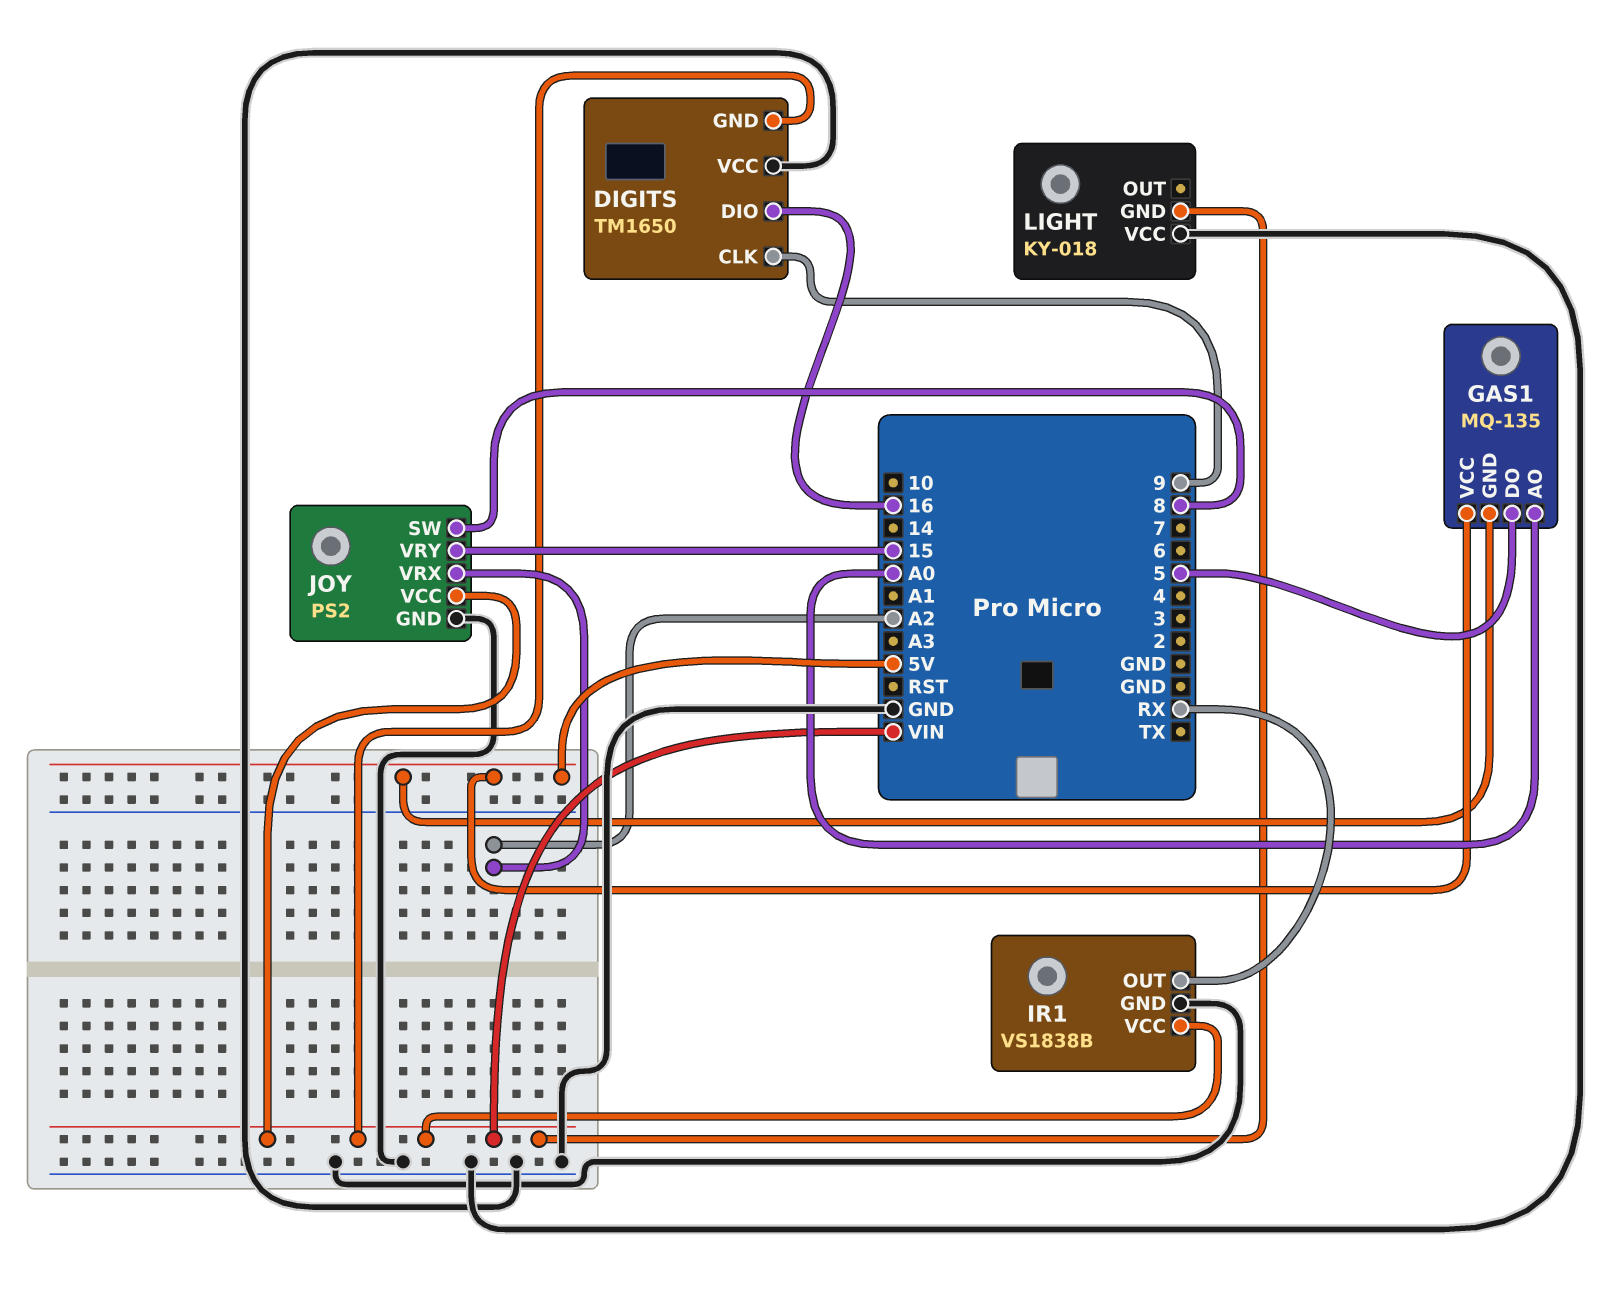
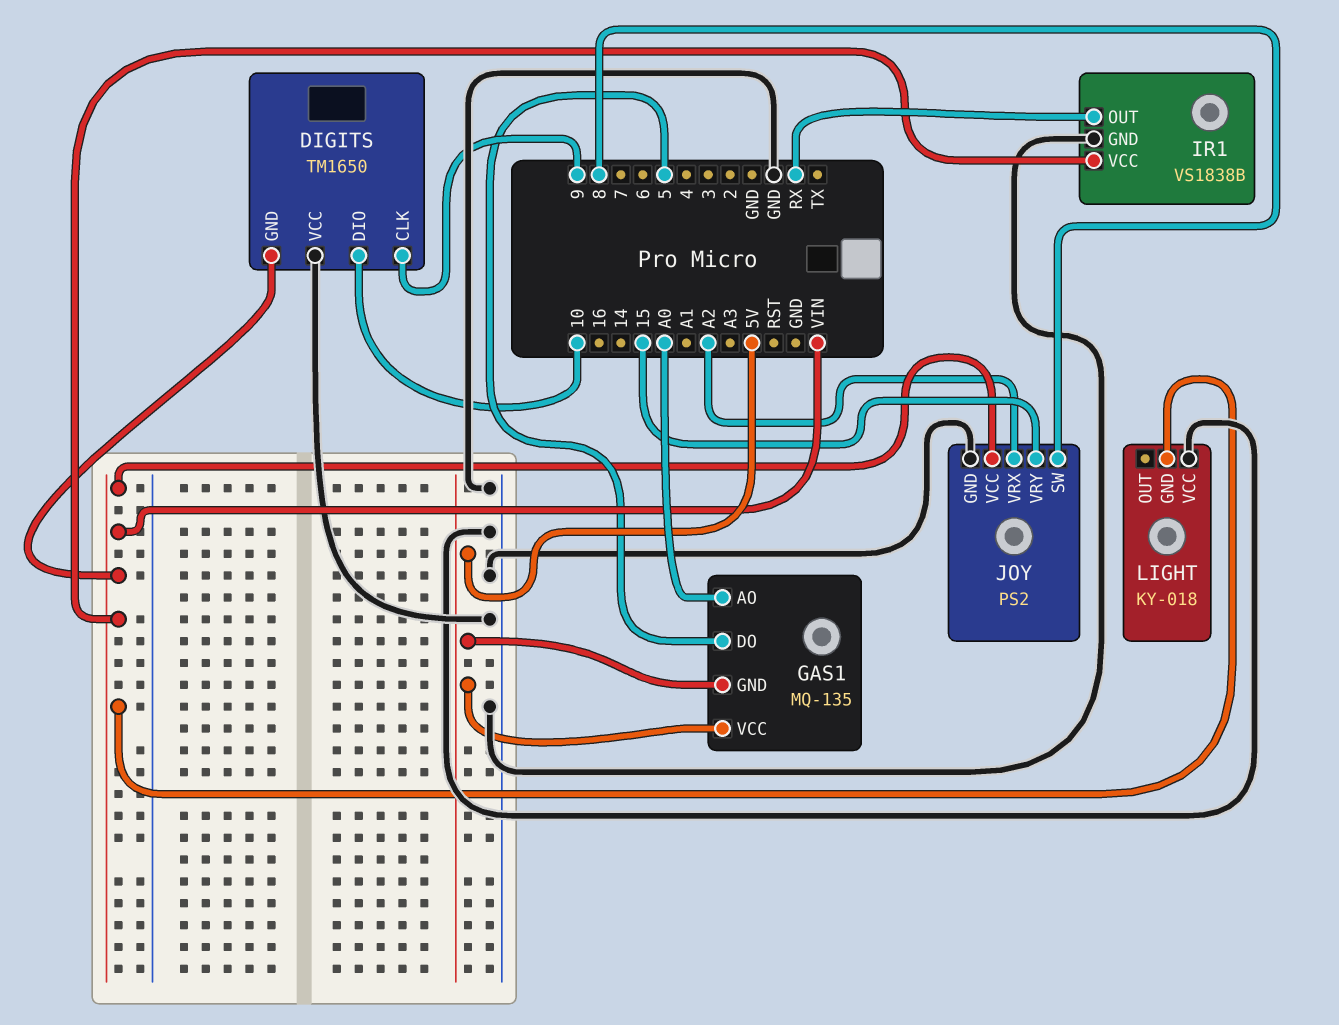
DIGITS pin DIO: 16 -> 10

